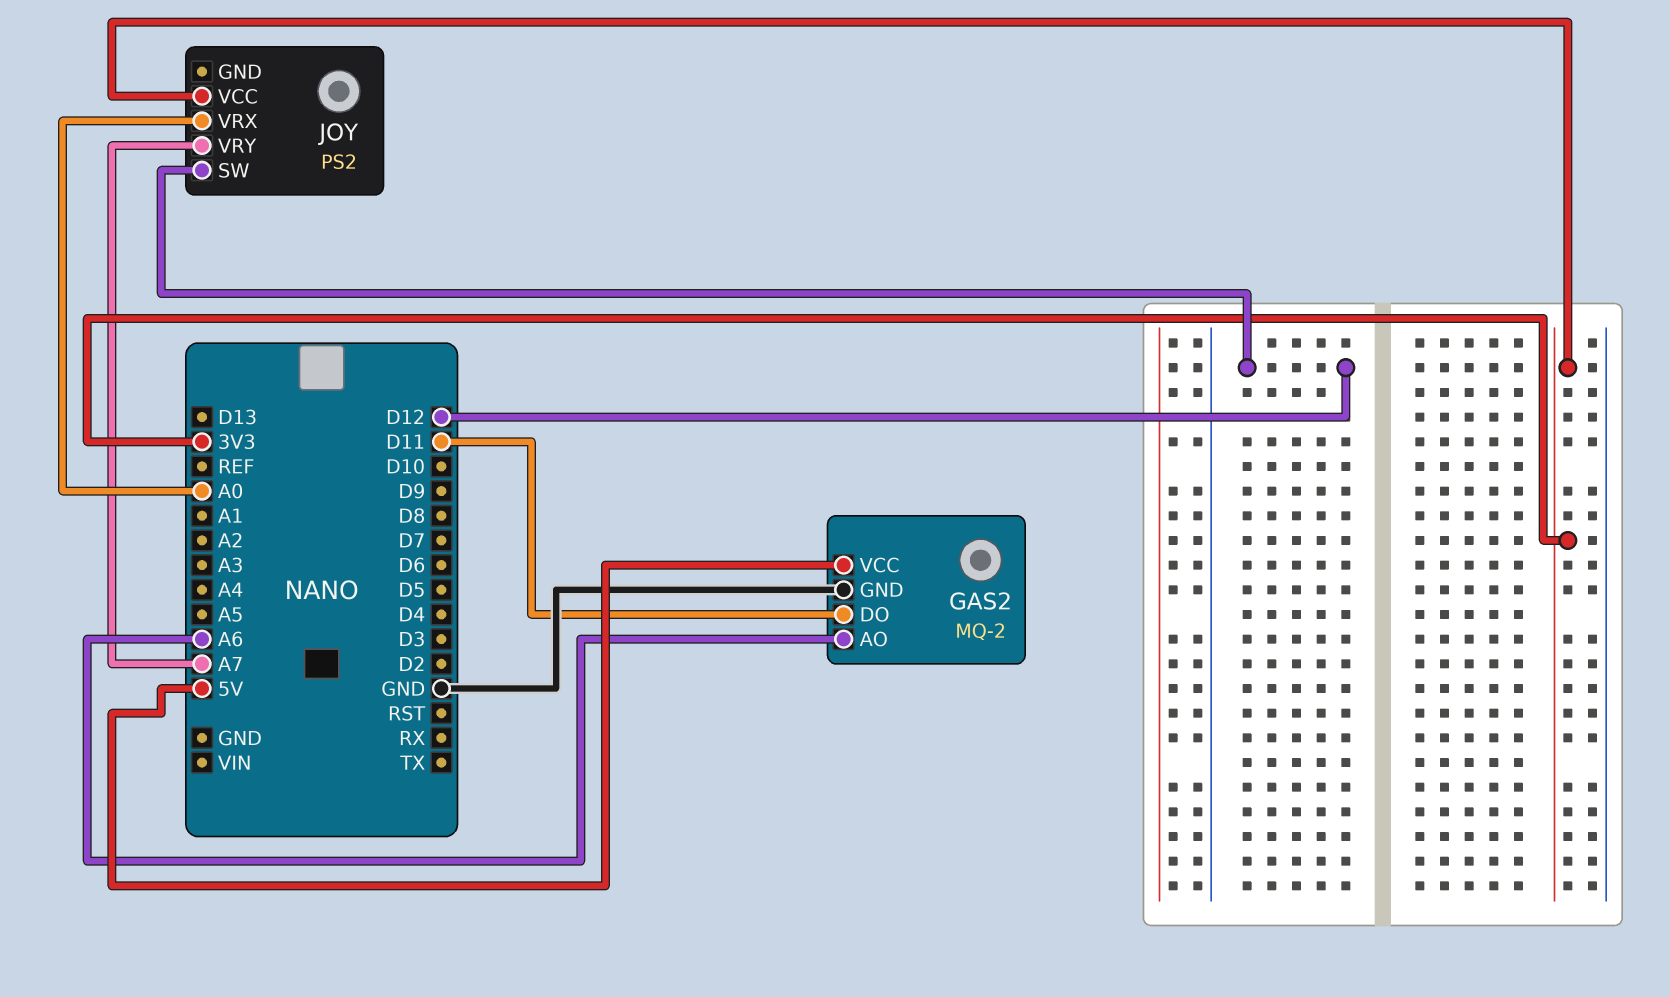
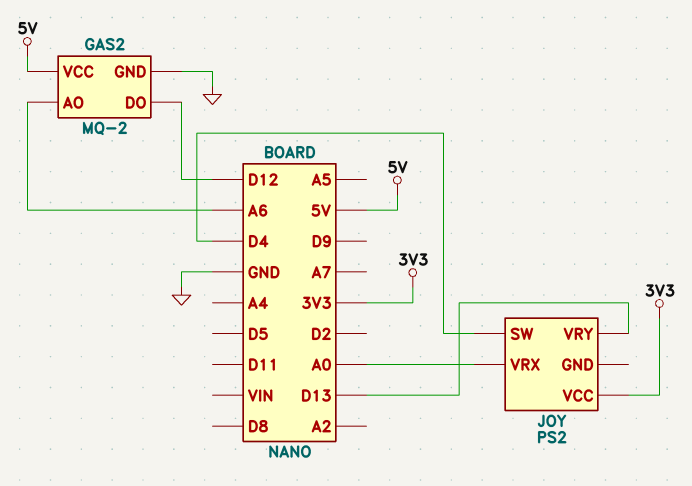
GAS2 pin DO: D11 -> D12
JOY pin SW: D12 -> D4
JOY pin VRY: A7 -> D13

